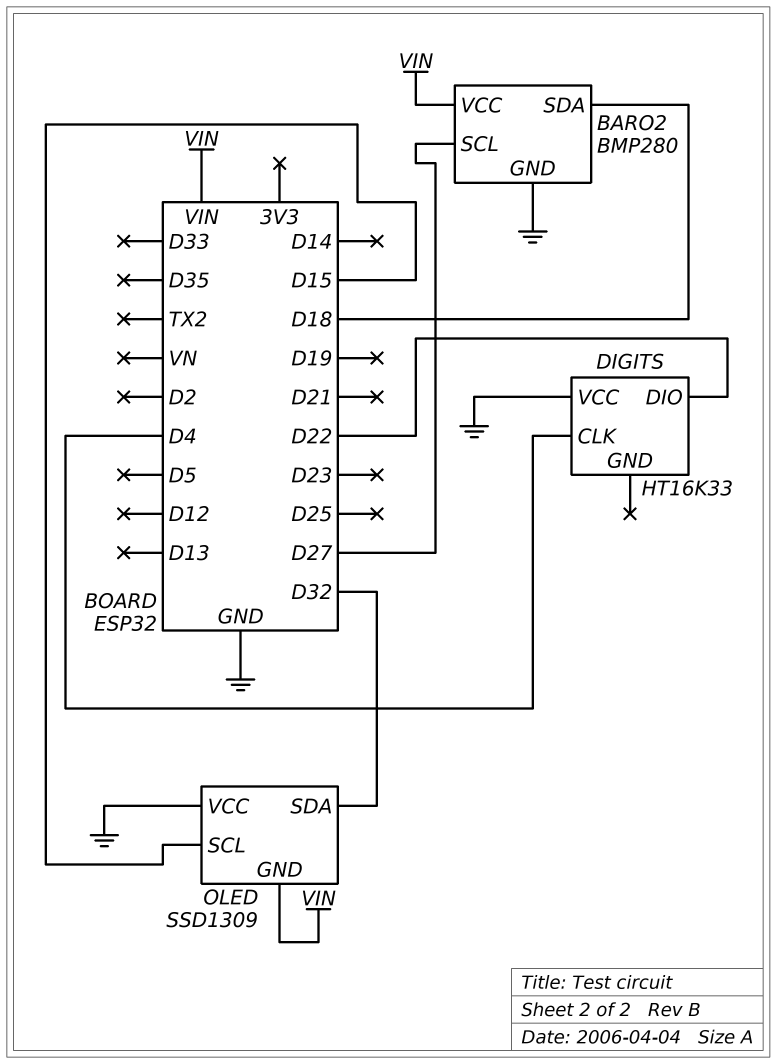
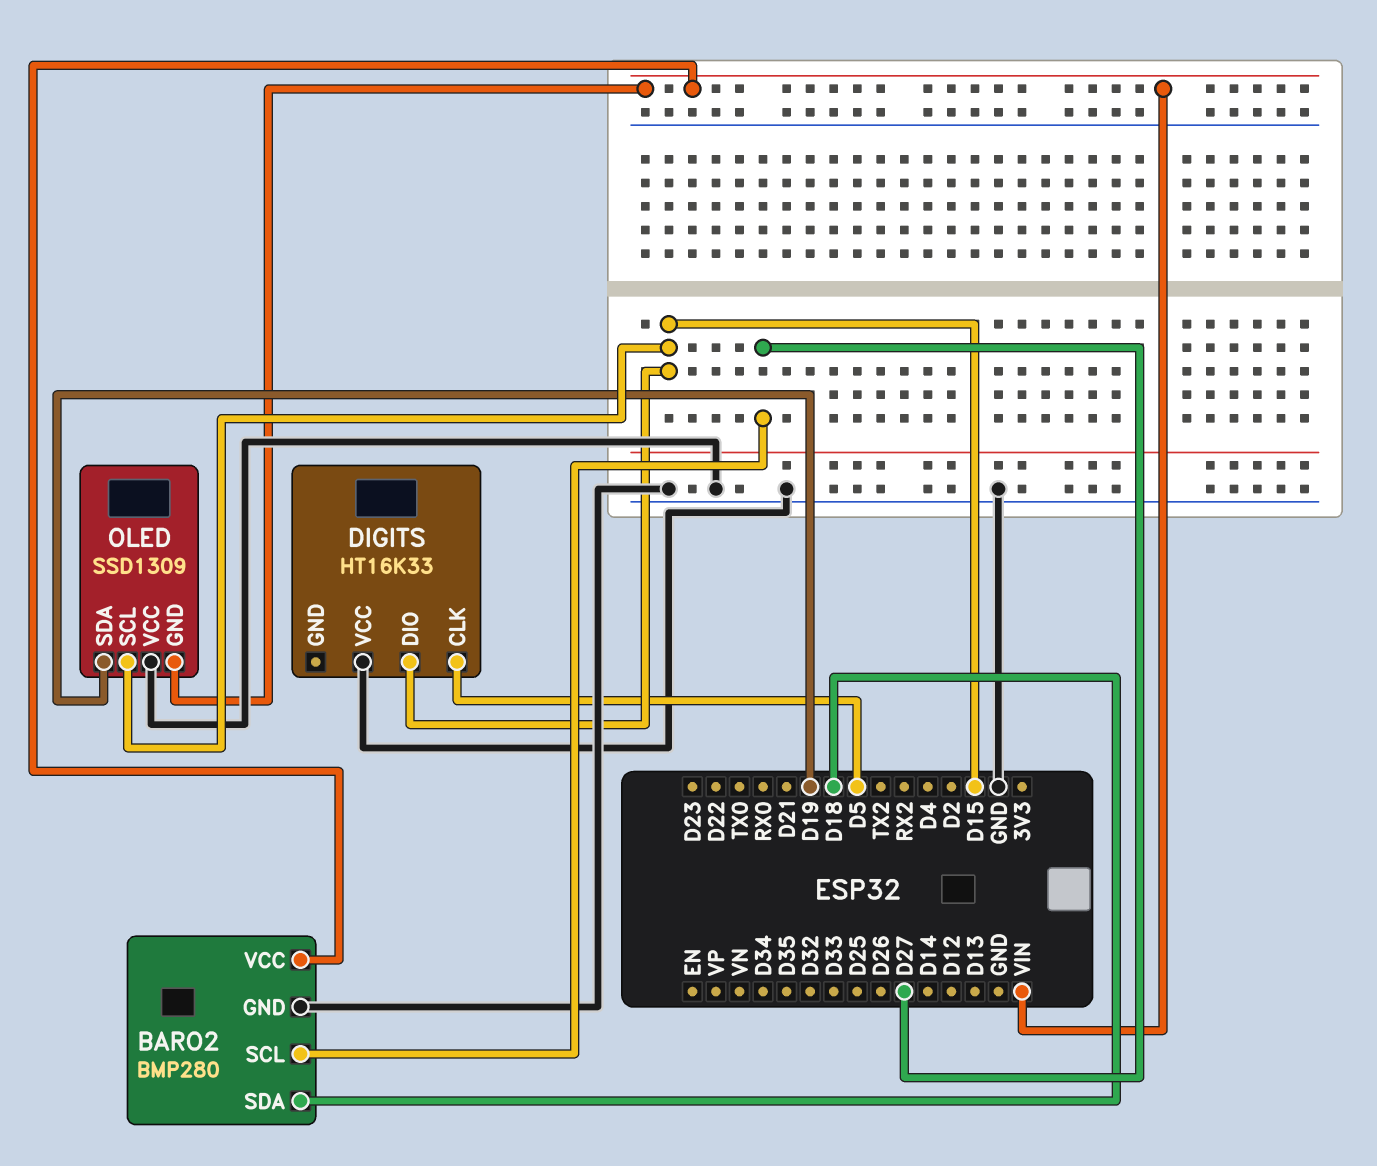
DIGITS pin CLK: D4 -> D5
DIGITS pin DIO: D22 -> D15
OLED pin SDA: D32 -> D19

